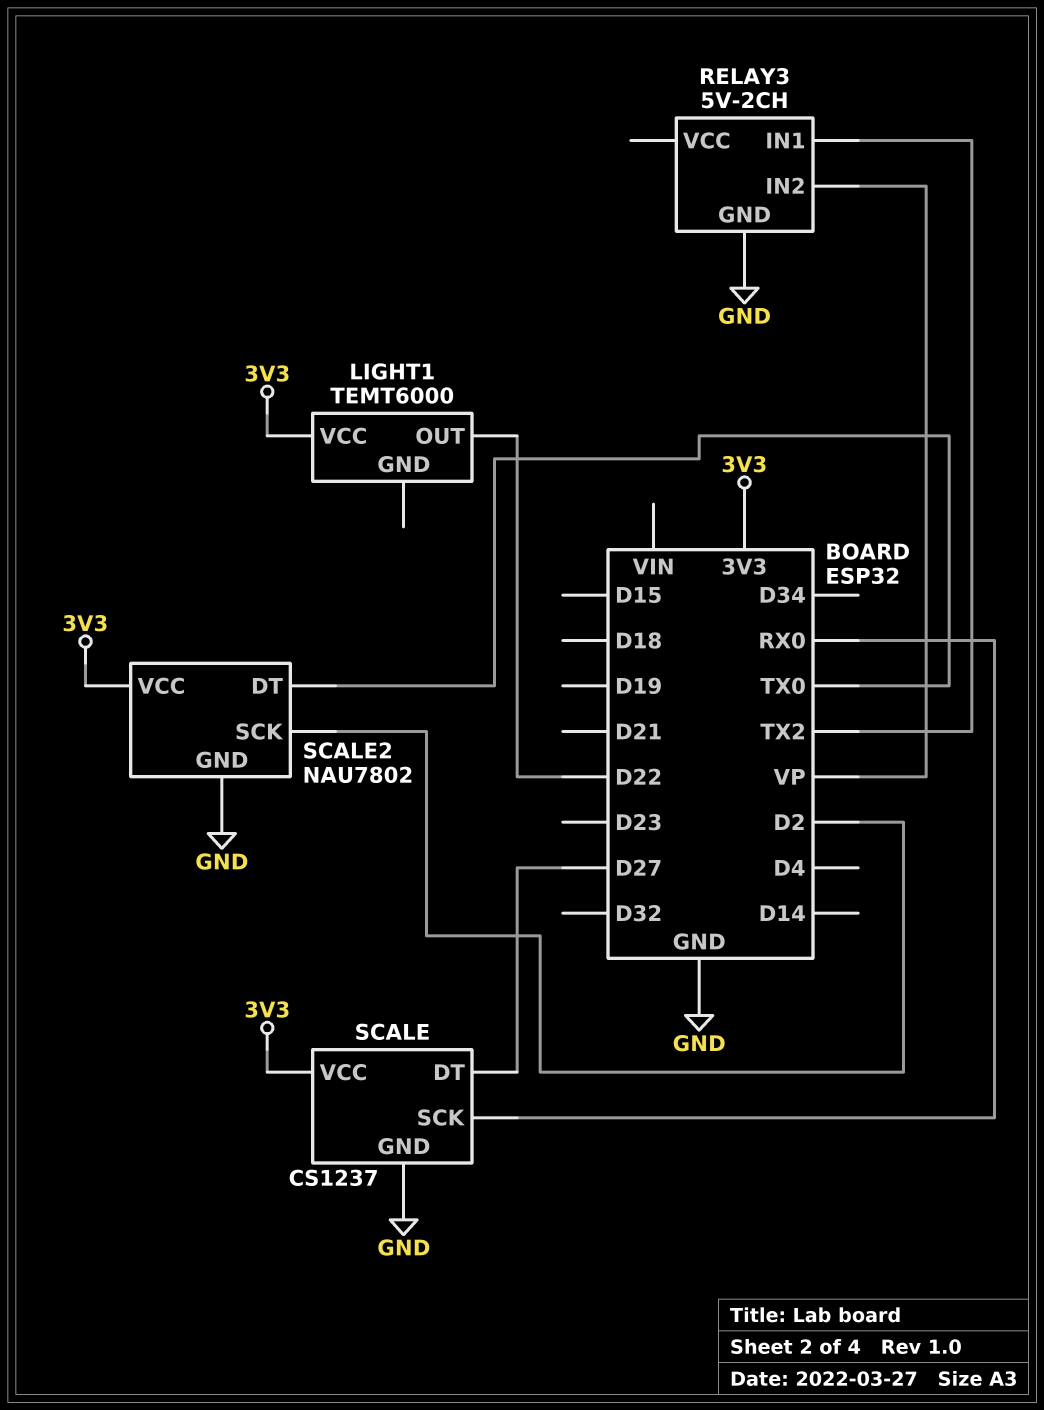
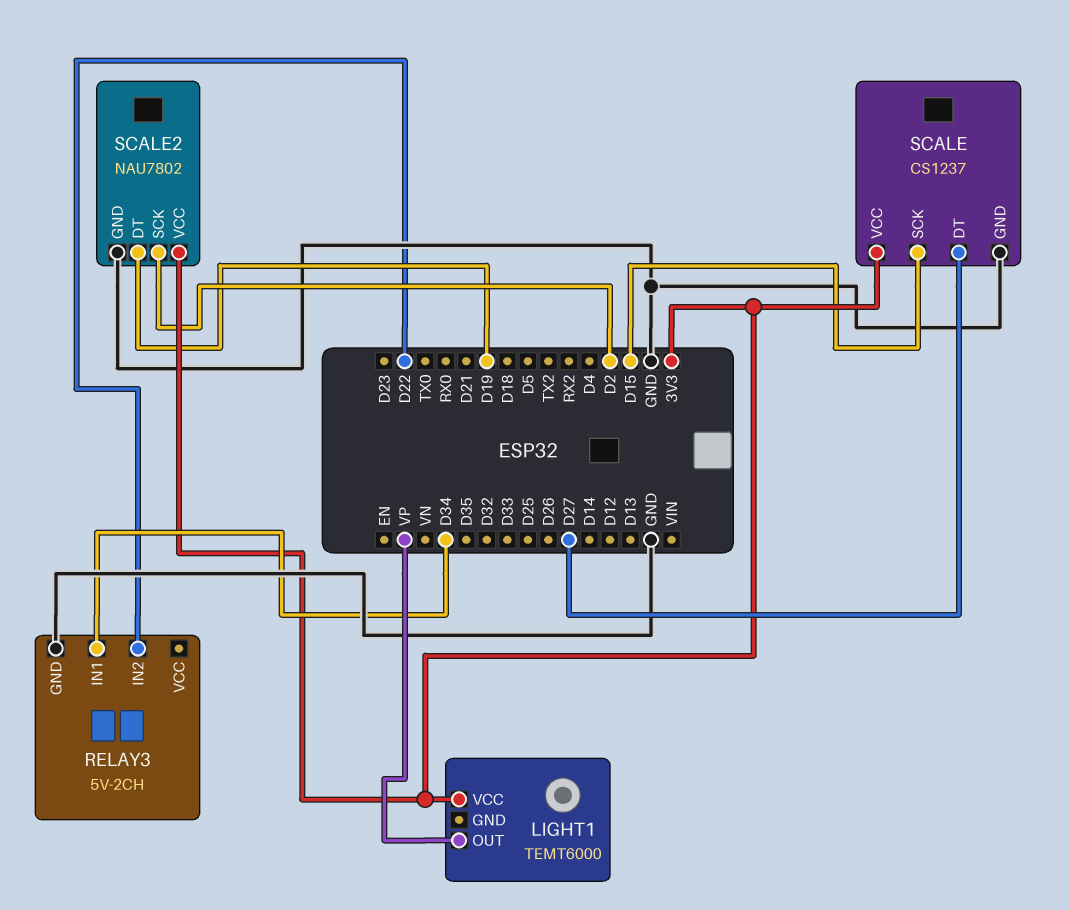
LIGHT1 pin OUT: D22 -> VP
RELAY3 pin IN1: TX2 -> D34
RELAY3 pin IN2: VP -> D22
SCALE pin SCK: RX0 -> D15
SCALE2 pin DT: TX0 -> D19

